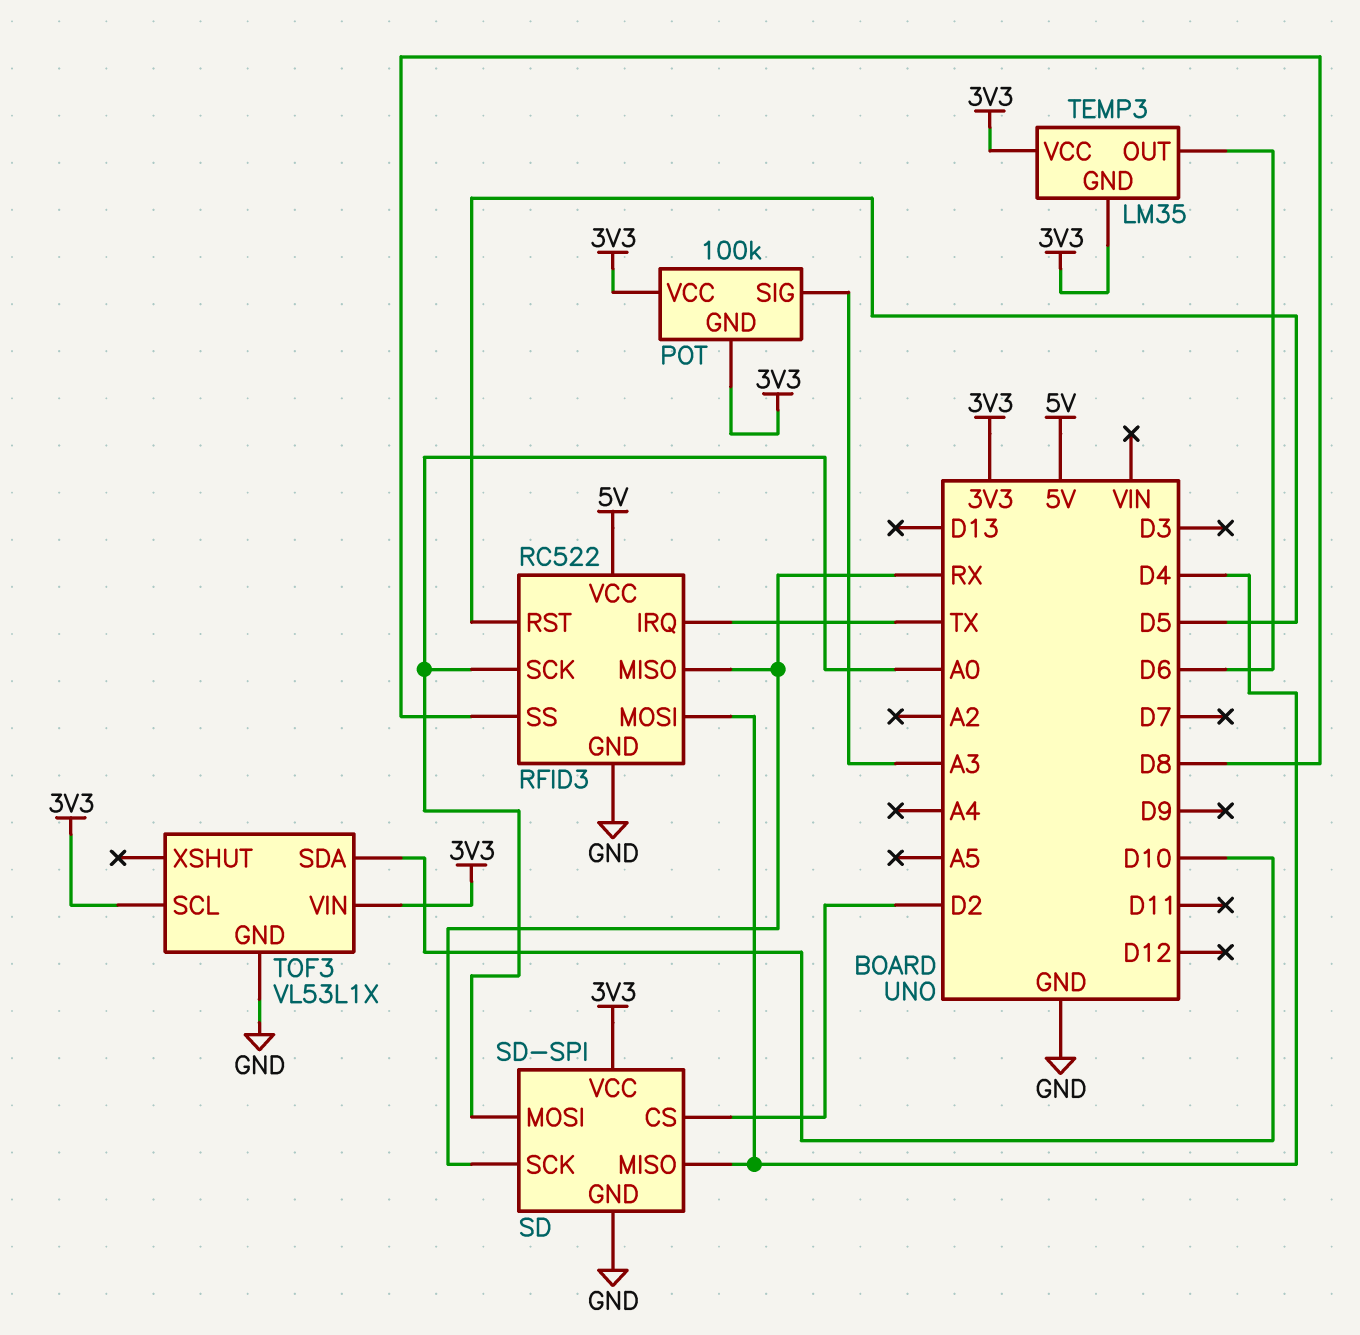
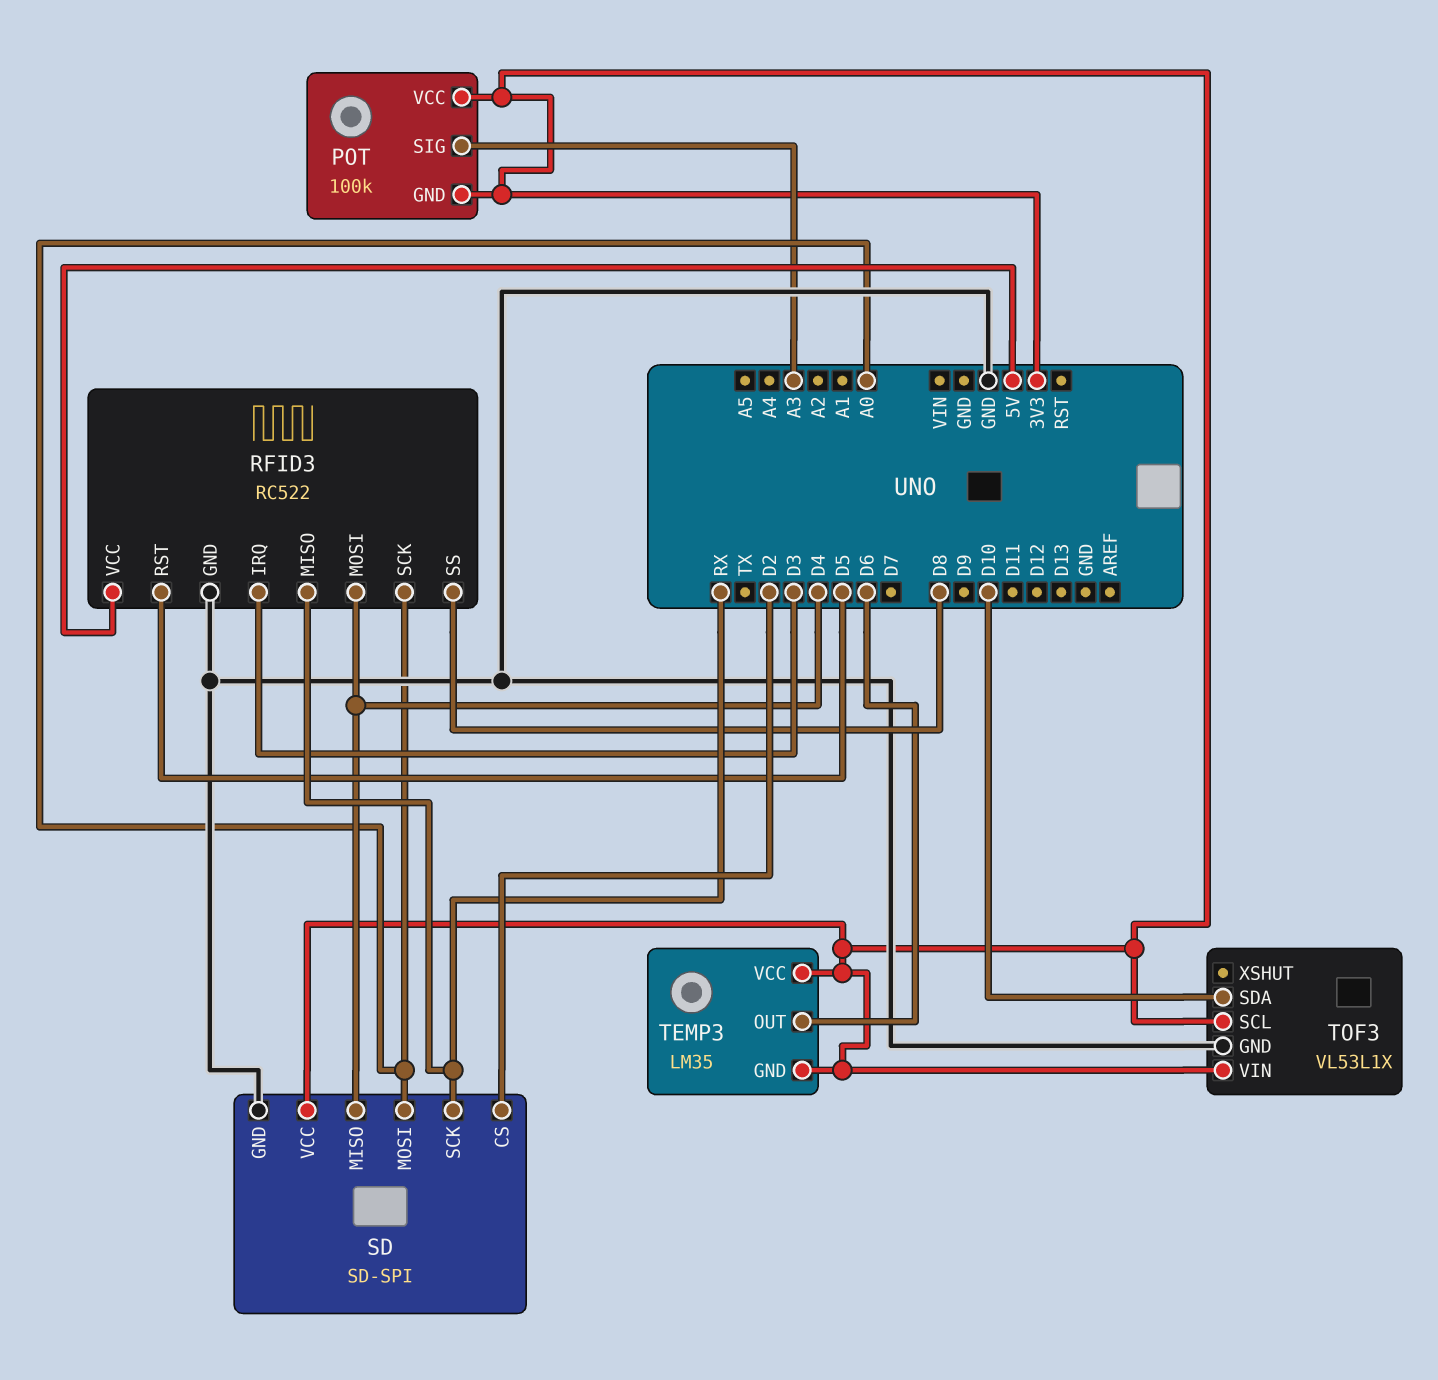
RFID3 pin IRQ: TX -> D3

